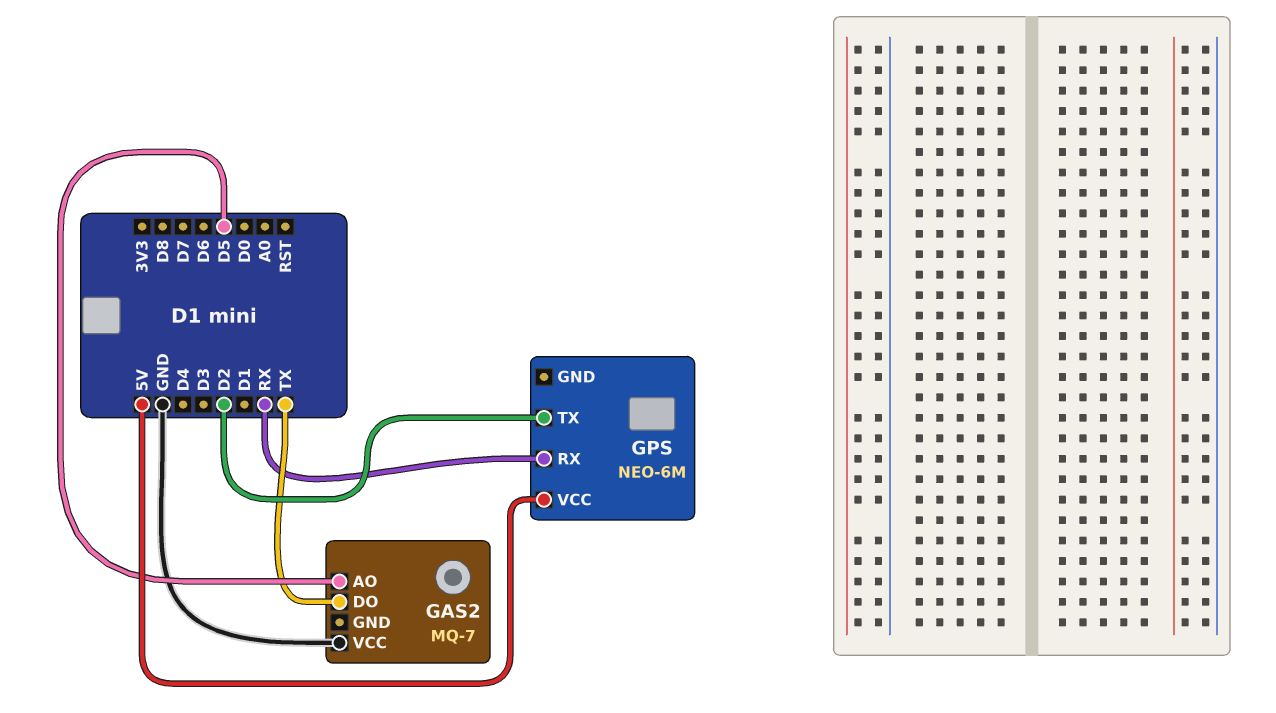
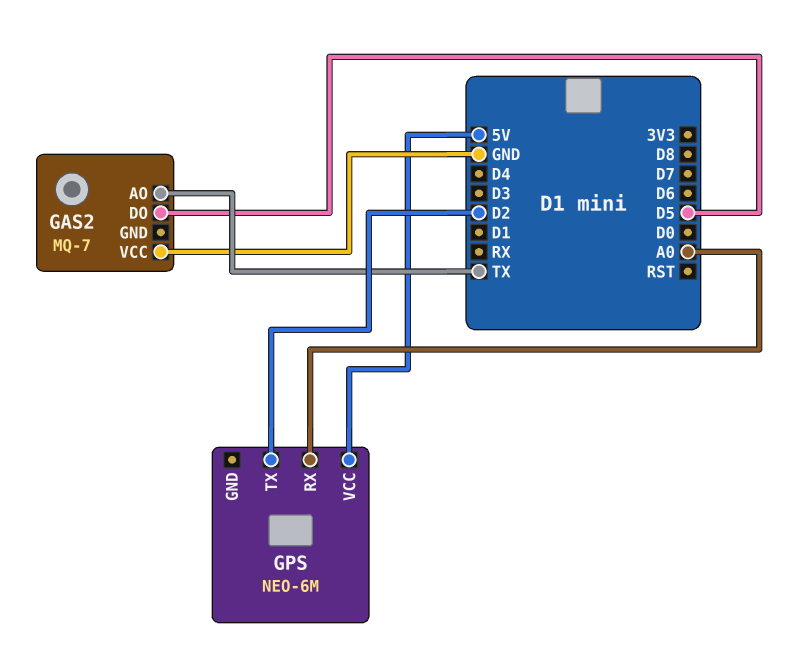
GAS2 pin AO: D5 -> TX
GAS2 pin DO: TX -> D5
GPS pin RX: RX -> A0

